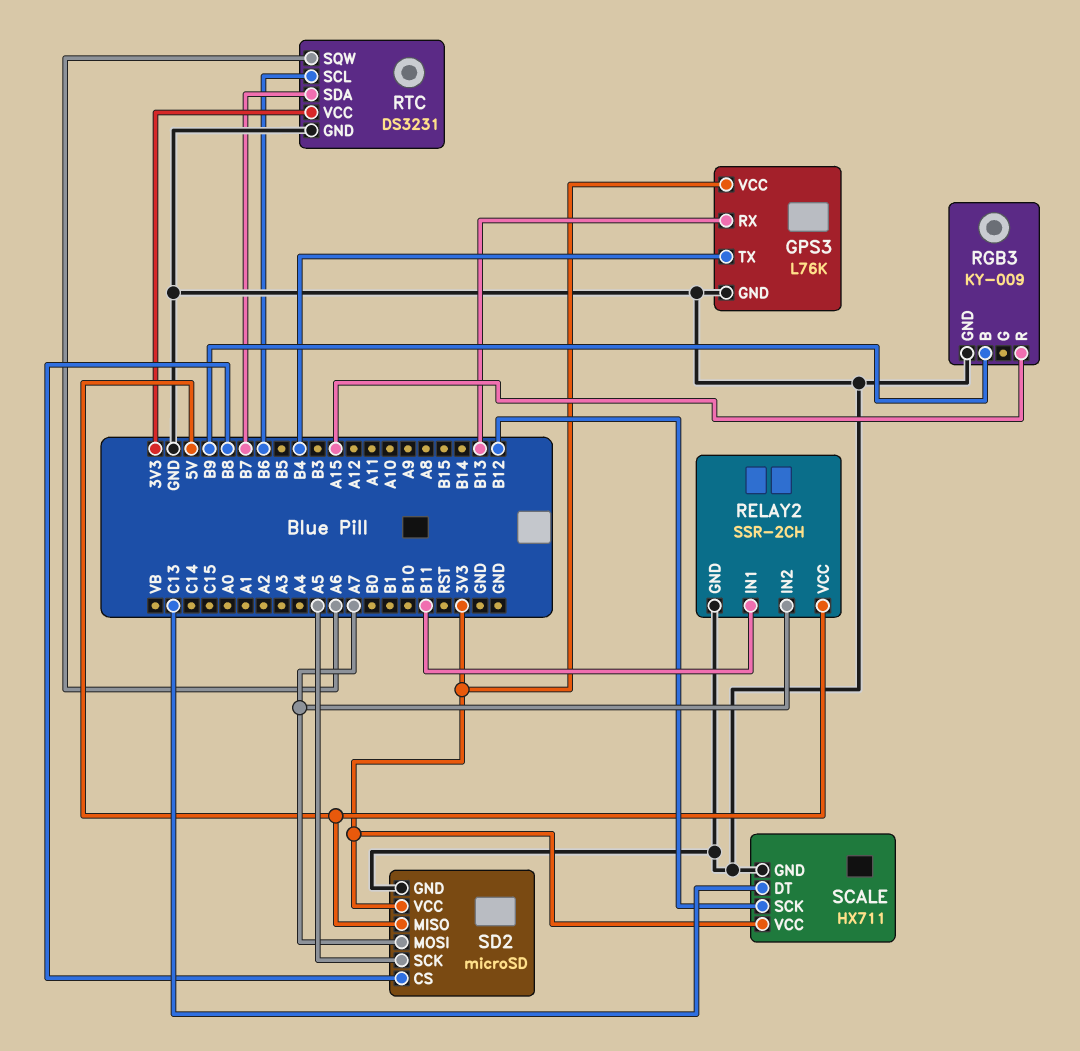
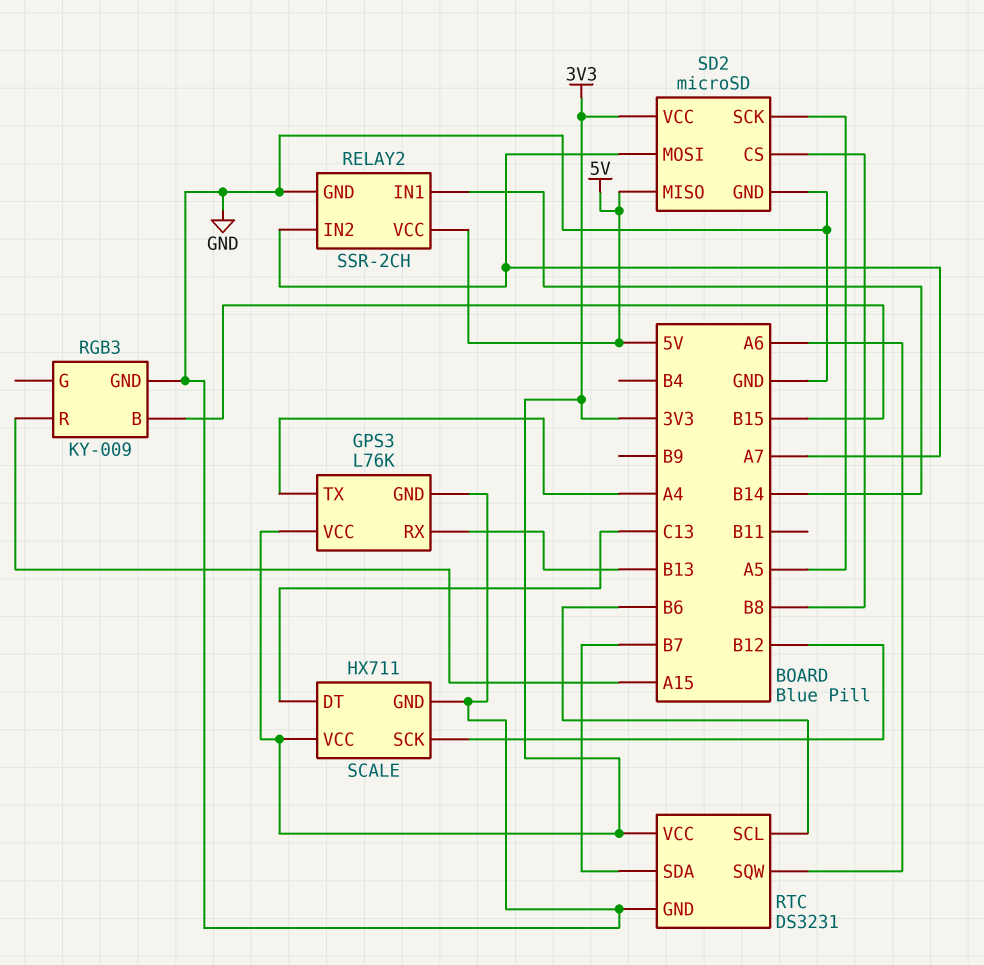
GPS3 pin TX: B4 -> A4
RELAY2 pin IN1: B11 -> B14
RGB3 pin B: B9 -> B15

